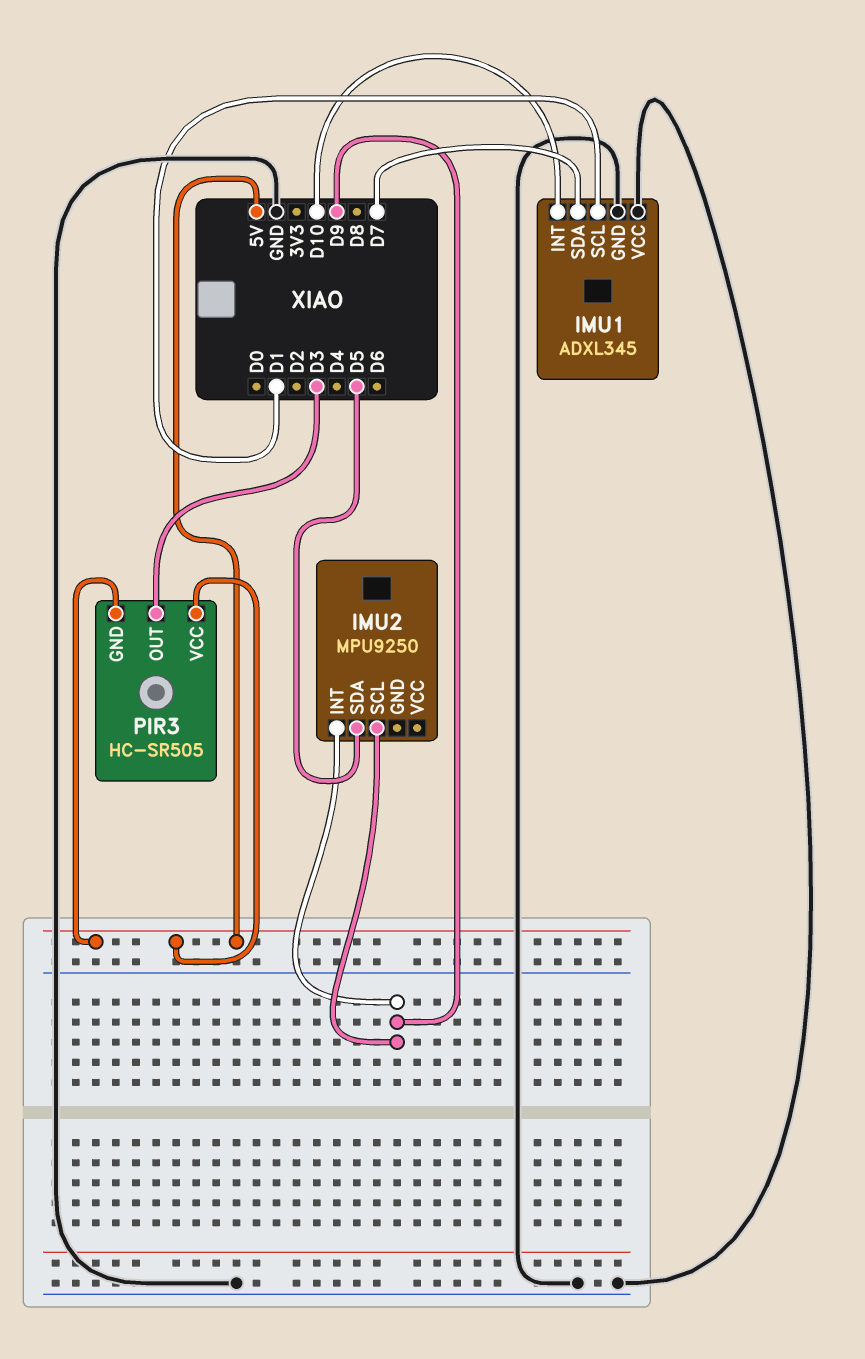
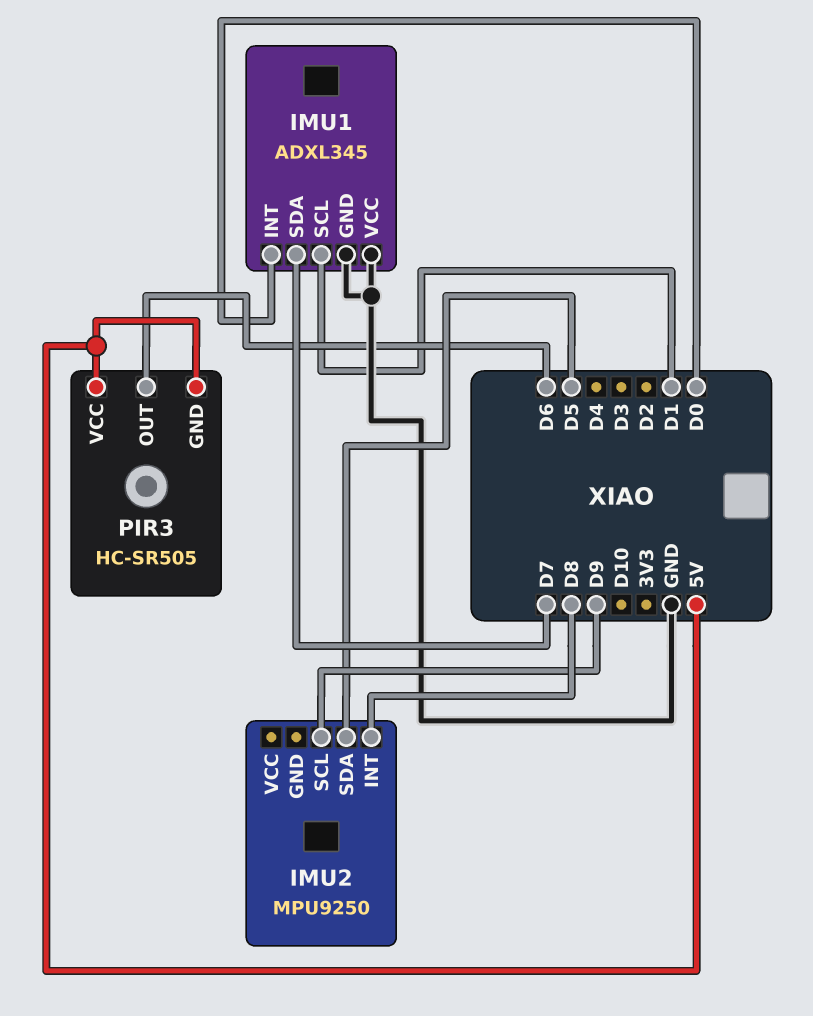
IMU1 pin INT: D10 -> D0
IMU2 pin INT: D9 -> D8
PIR3 pin OUT: D3 -> D6

